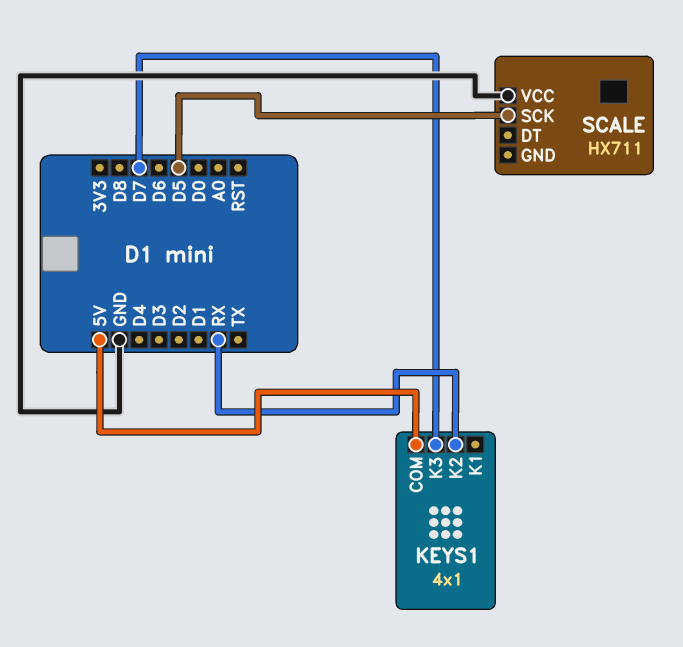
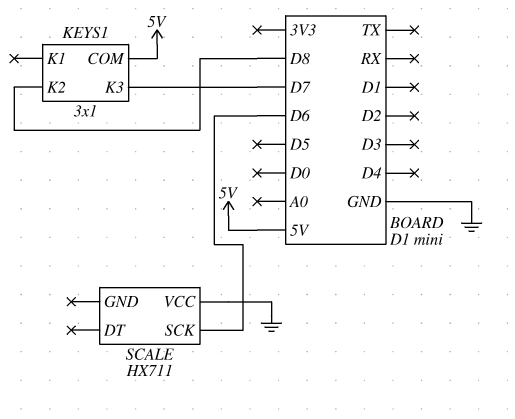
KEYS1: 4x1 -> 3x1
KEYS1 pin K2: RX -> D8
SCALE pin SCK: D5 -> D6

